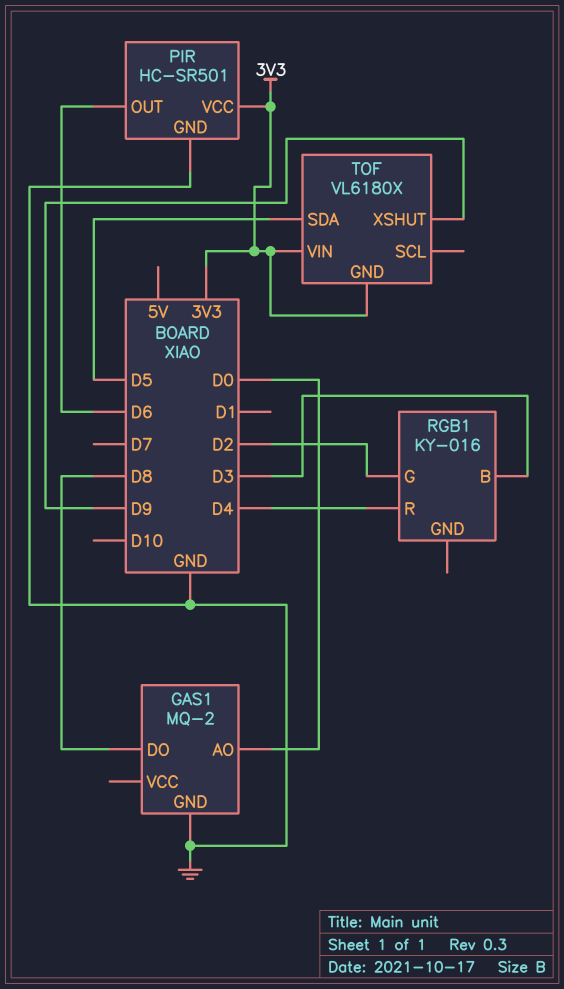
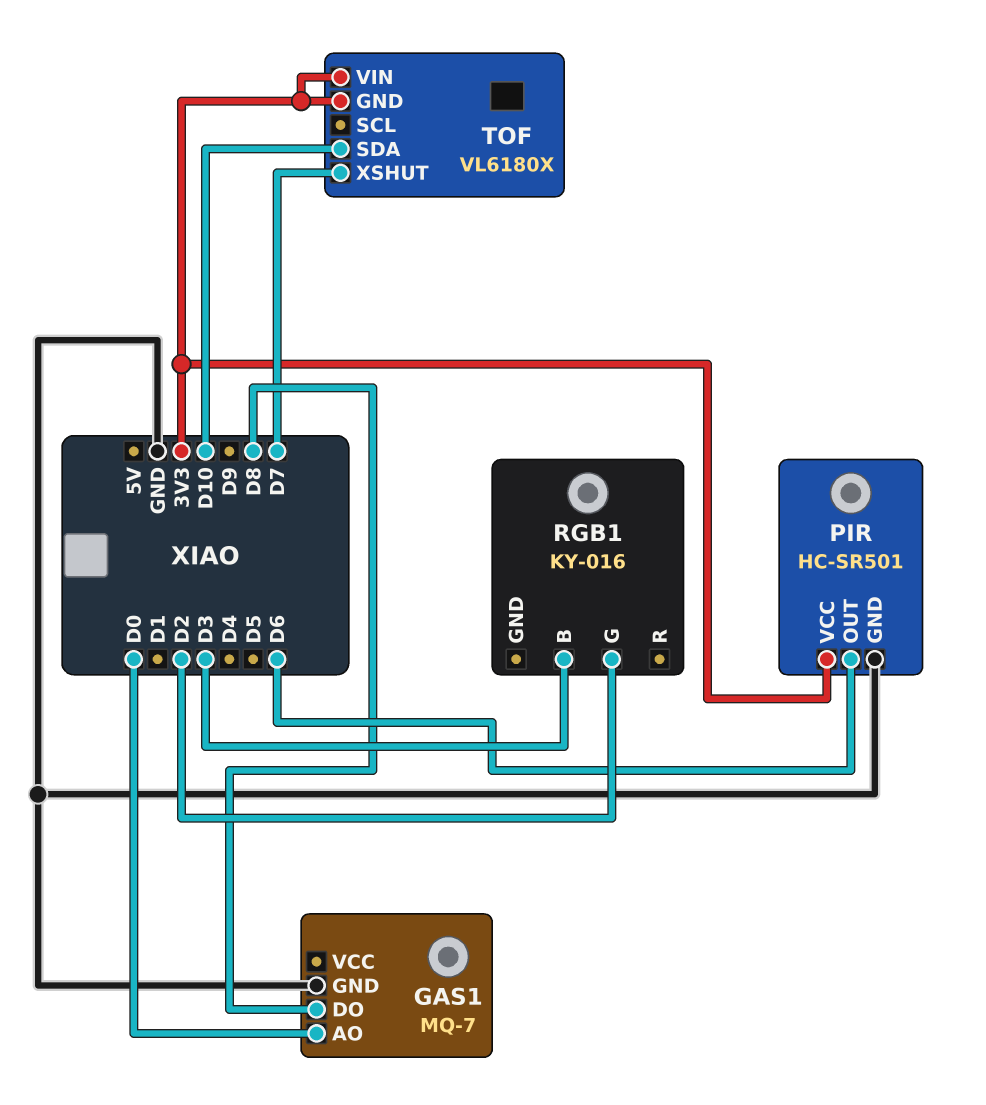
GAS1: MQ-2 -> MQ-7
RGB1 pin R: D4 -> none
TOF pin SDA: D5 -> D10
TOF pin XSHUT: D9 -> D7

